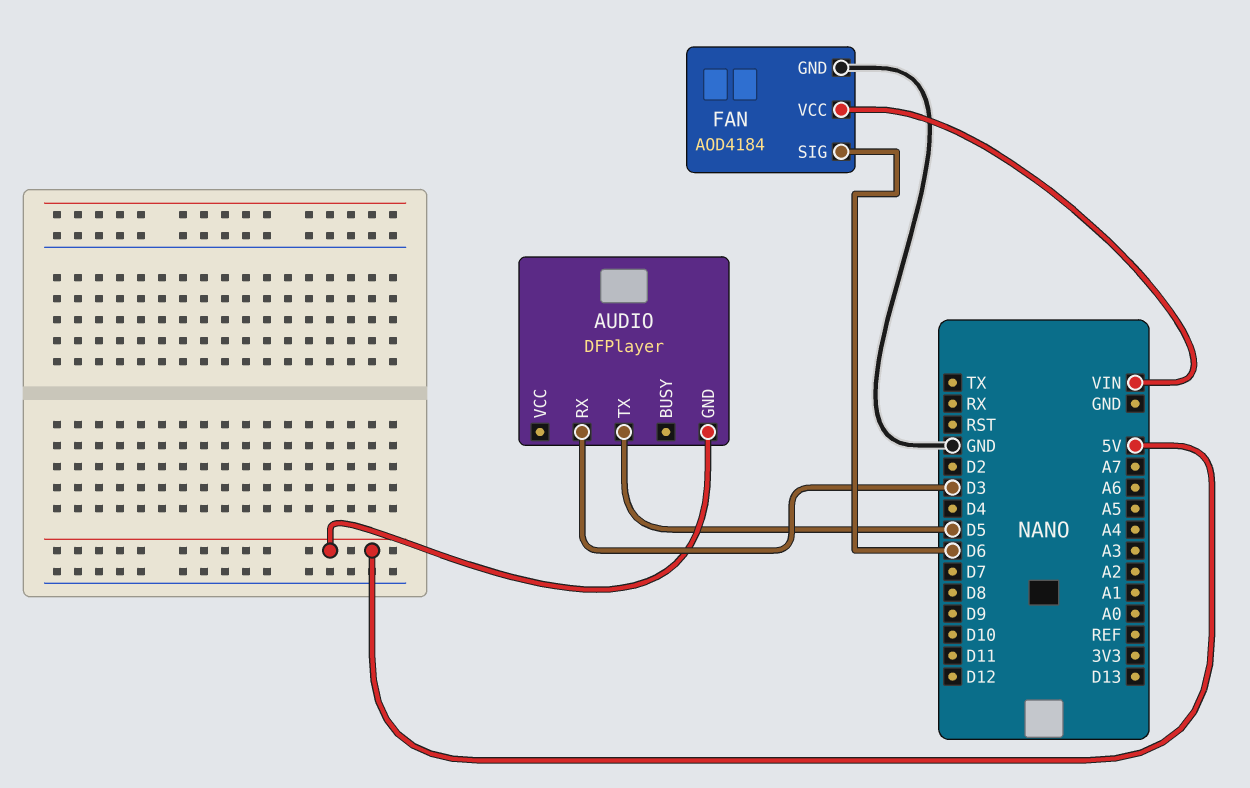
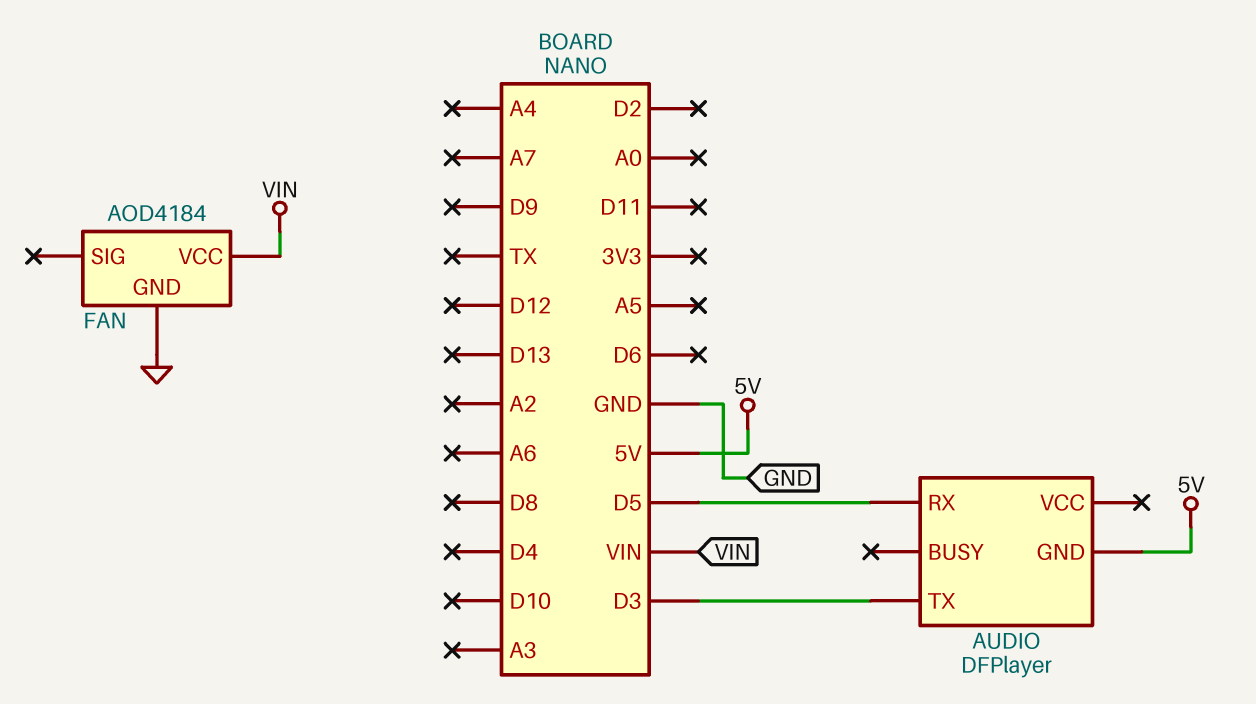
AUDIO pin RX: D3 -> D5
AUDIO pin TX: D5 -> D3
FAN pin SIG: D6 -> none

